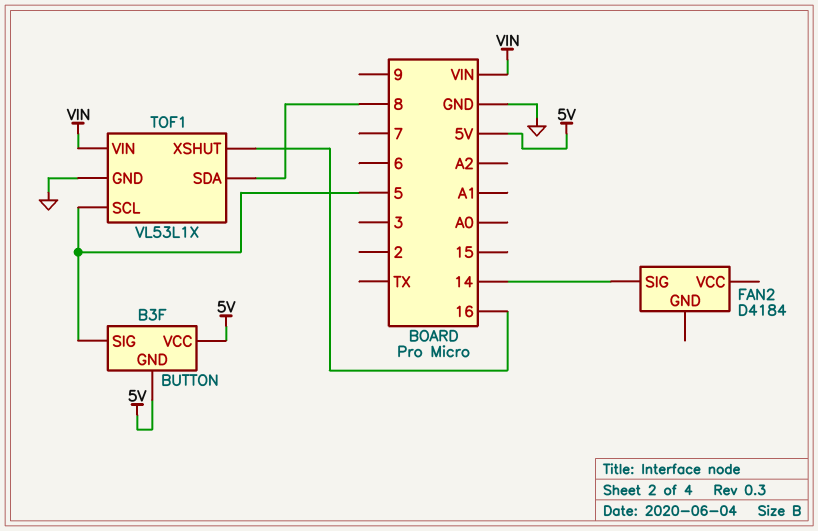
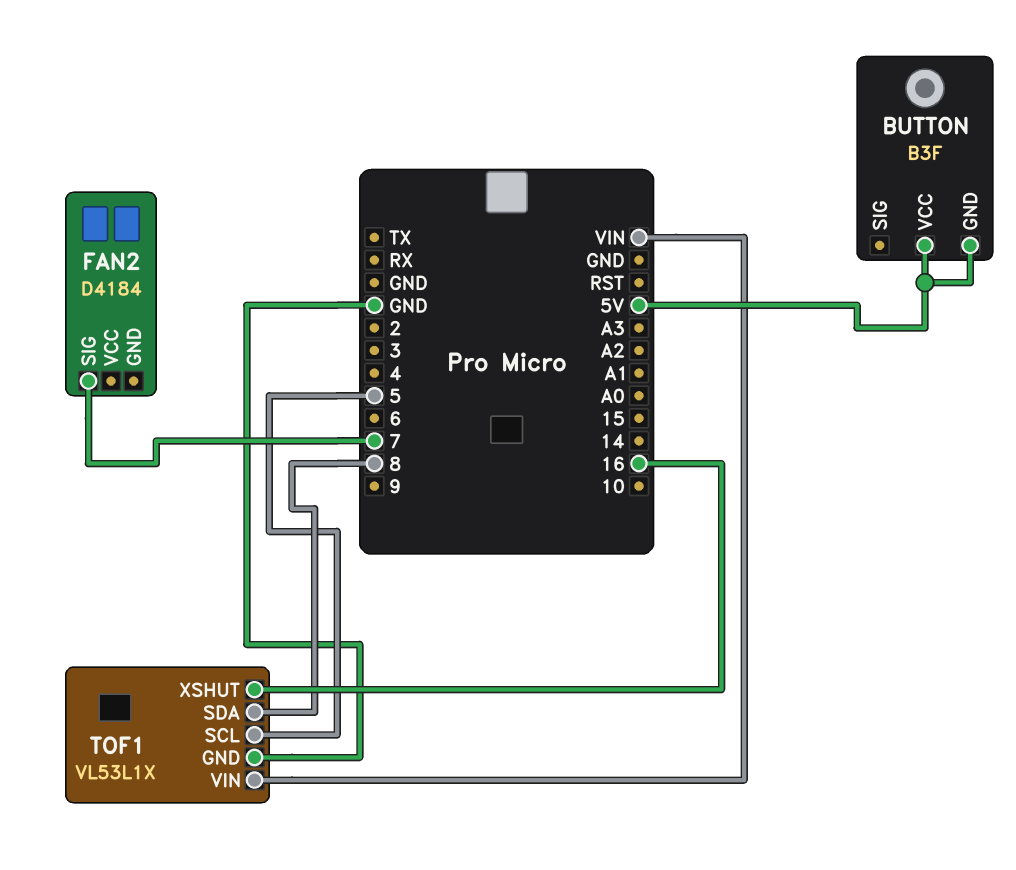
BUTTON pin SIG: 5 -> none
FAN2 pin SIG: 14 -> 7

